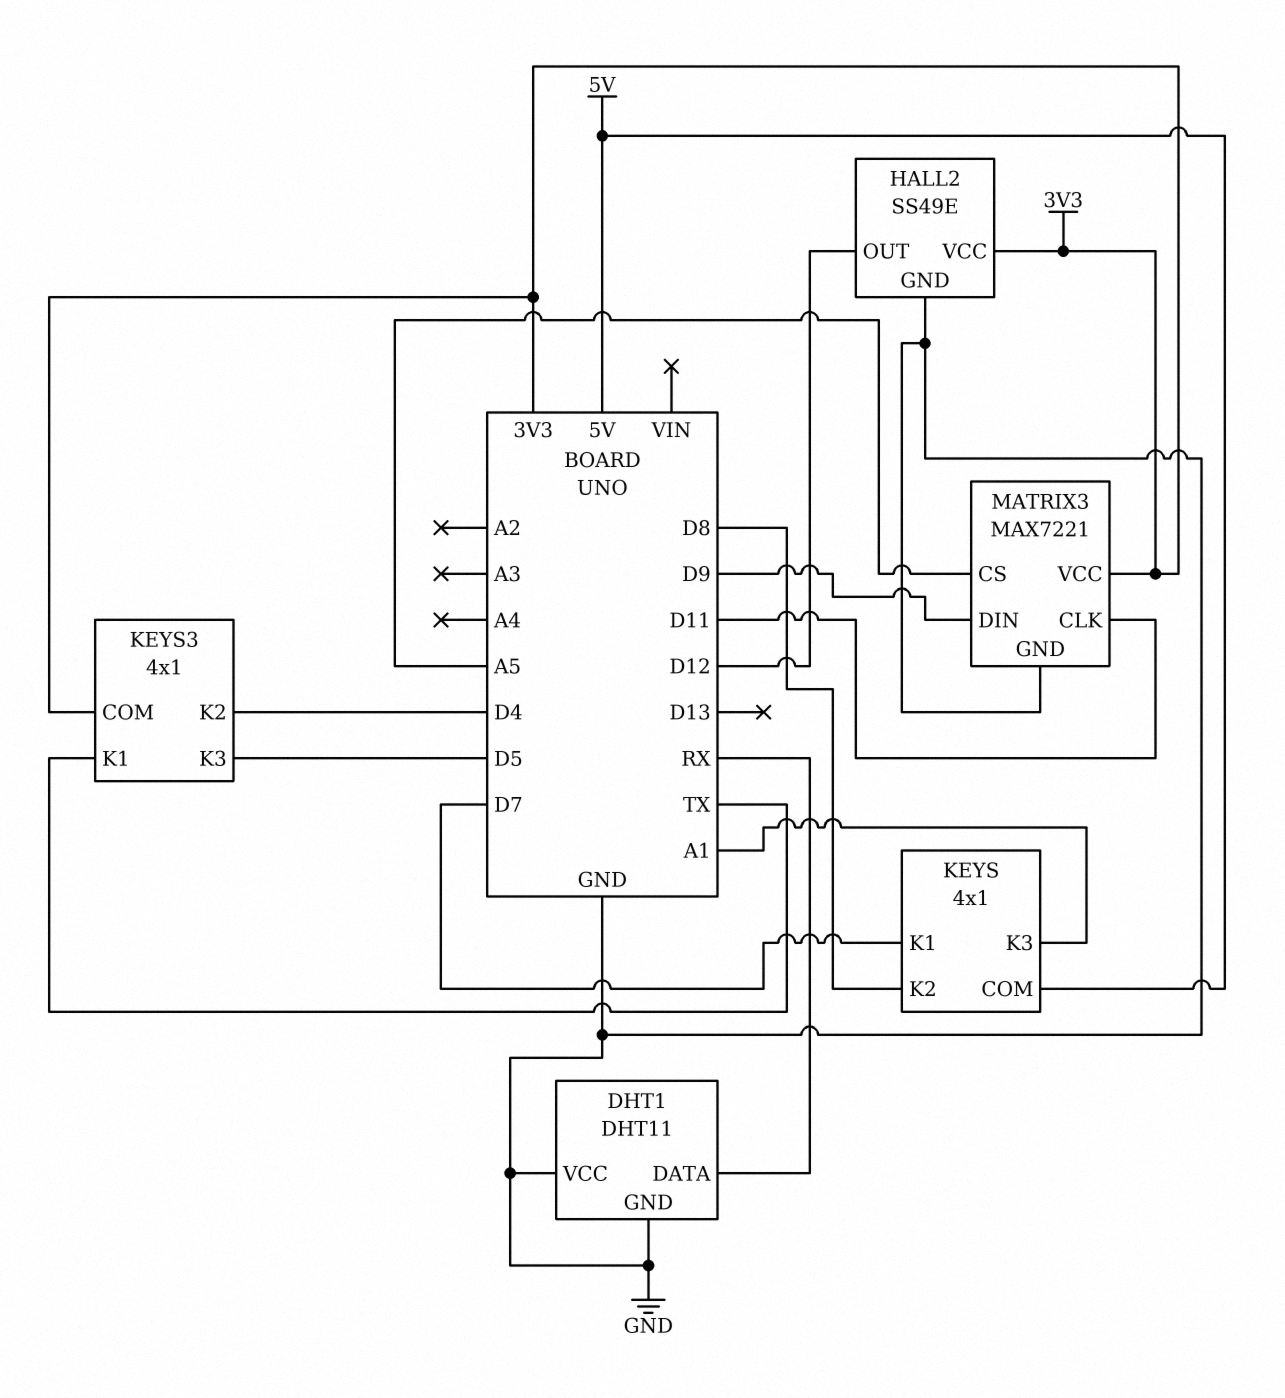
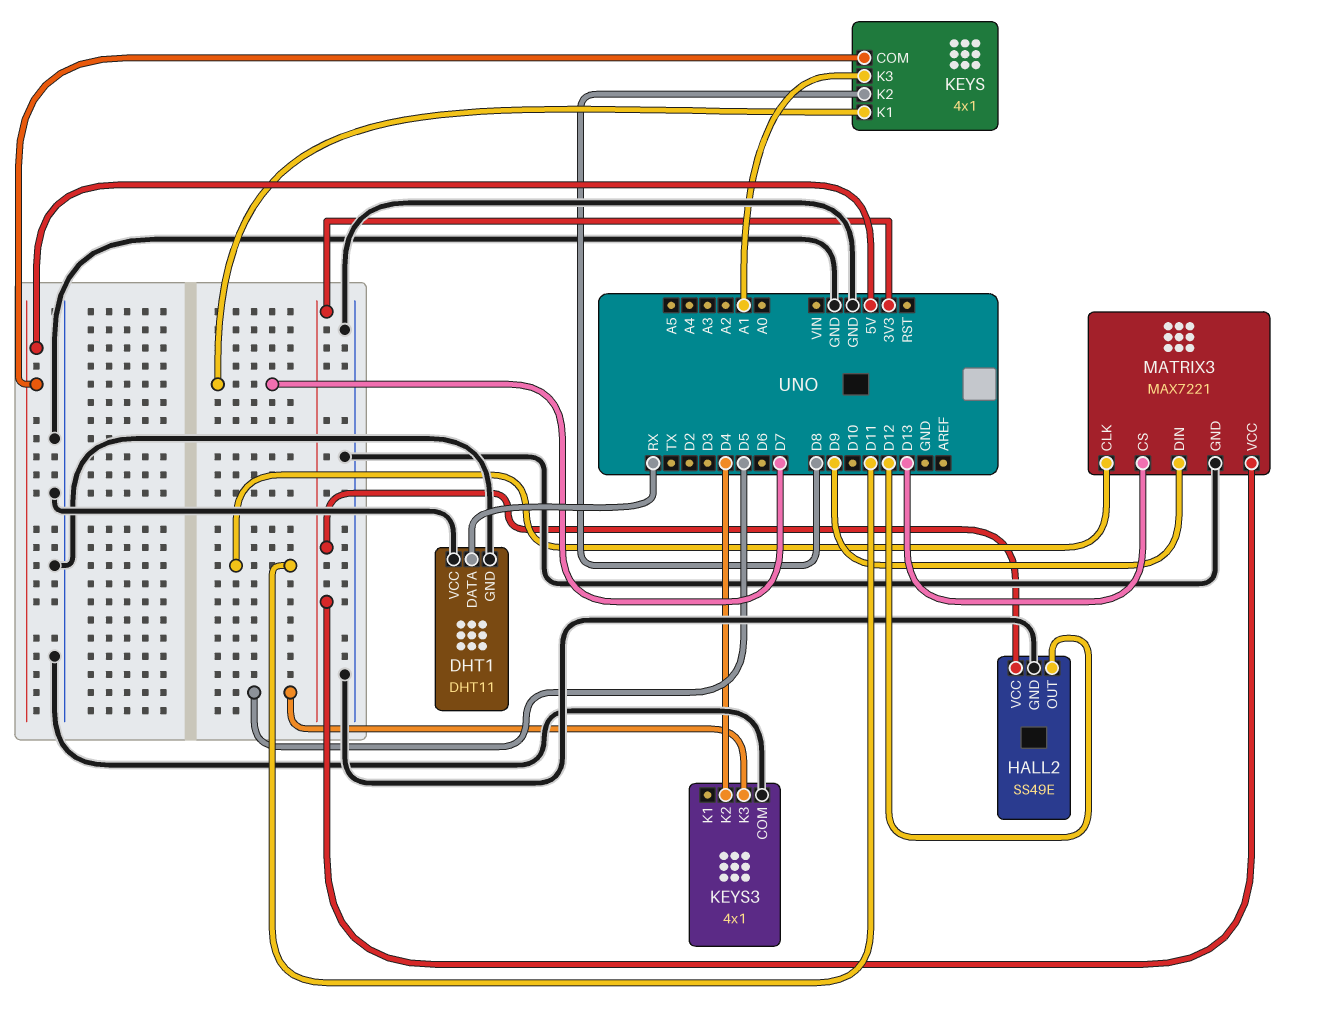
KEYS3 pin COM: 3V3 -> GND
KEYS3 pin K1: TX -> none
MATRIX3 pin CS: A5 -> D13

